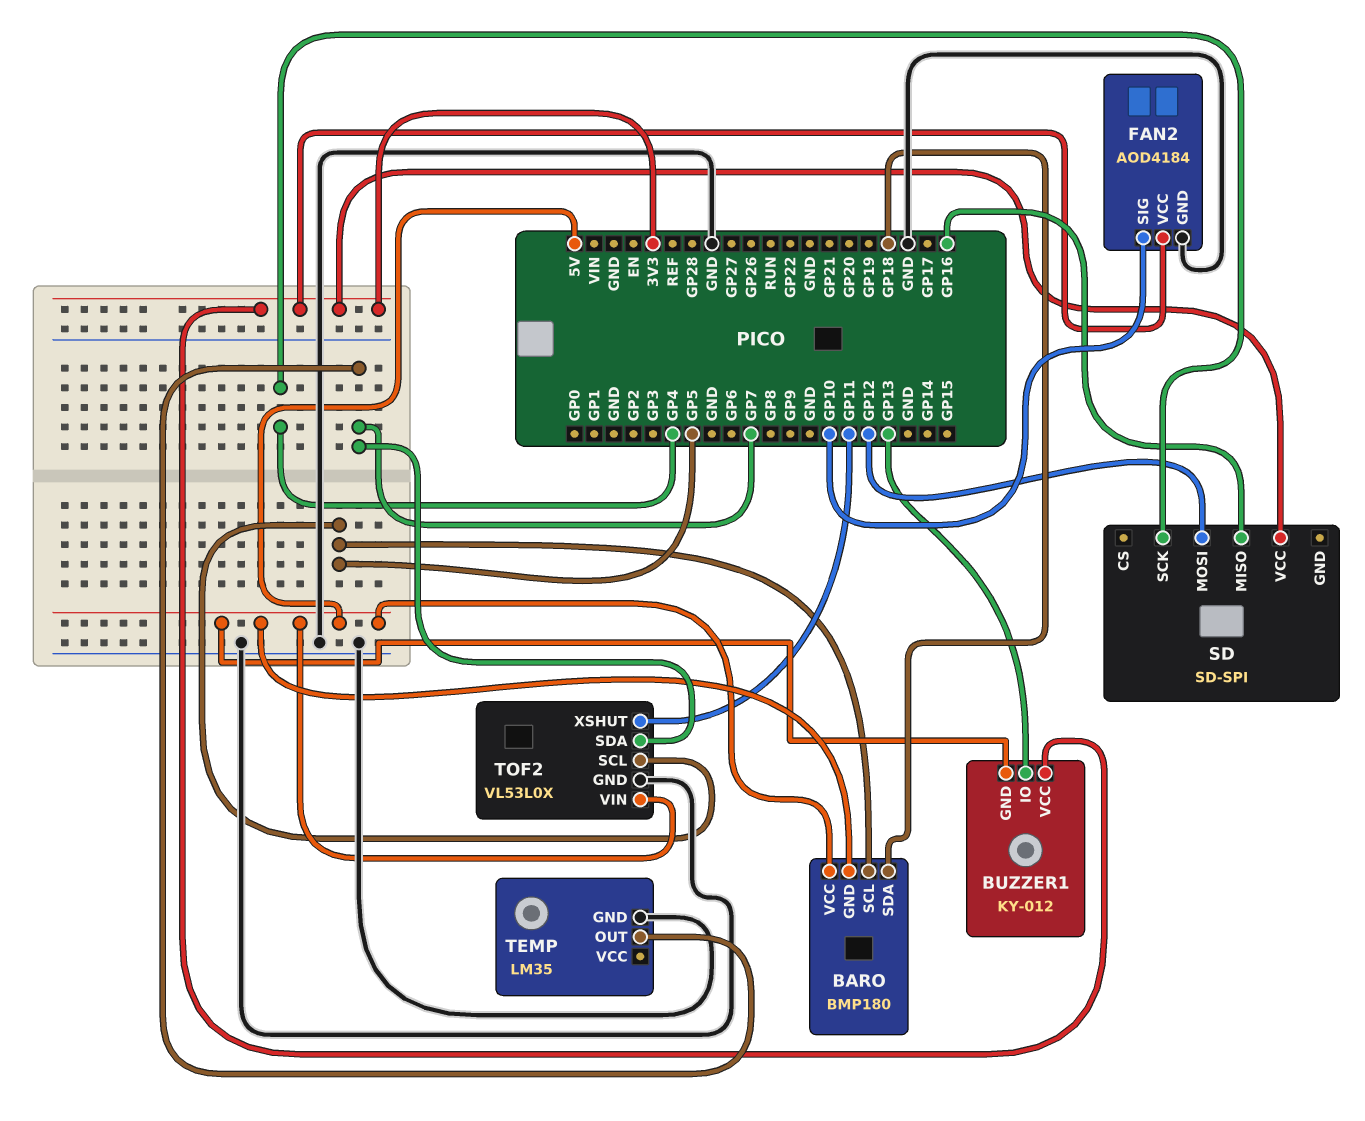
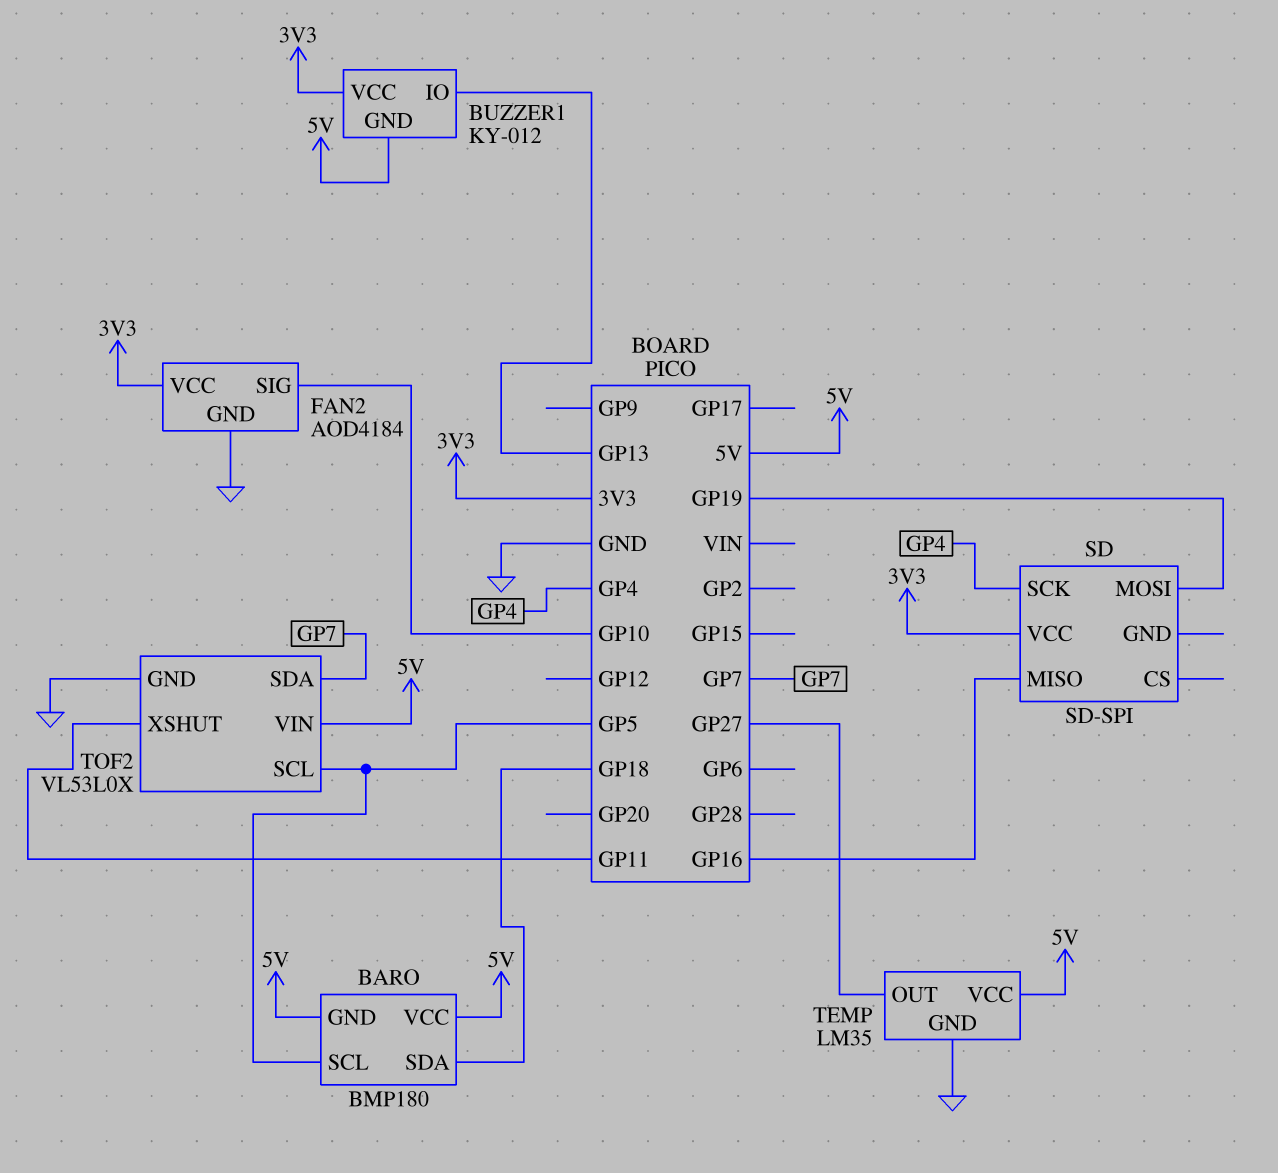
SD pin MOSI: GP12 -> GP19
TEMP pin OUT: GP7 -> GP27
TEMP pin VCC: none -> 5V

